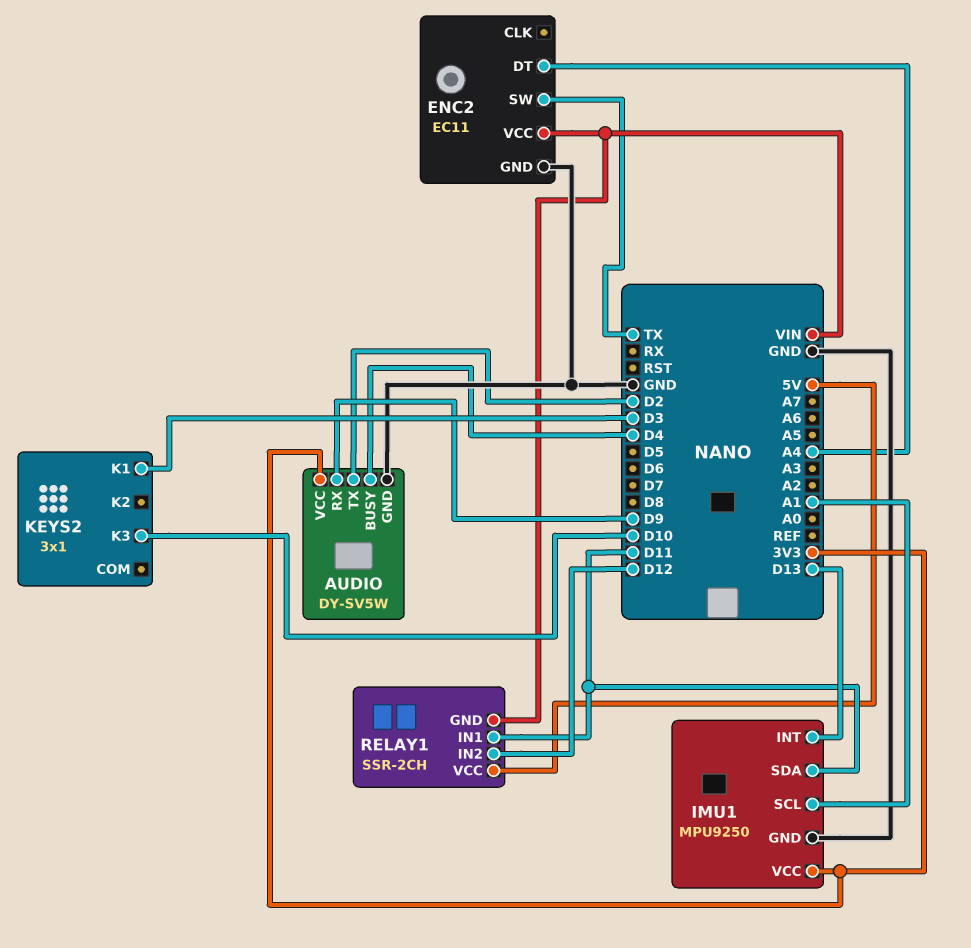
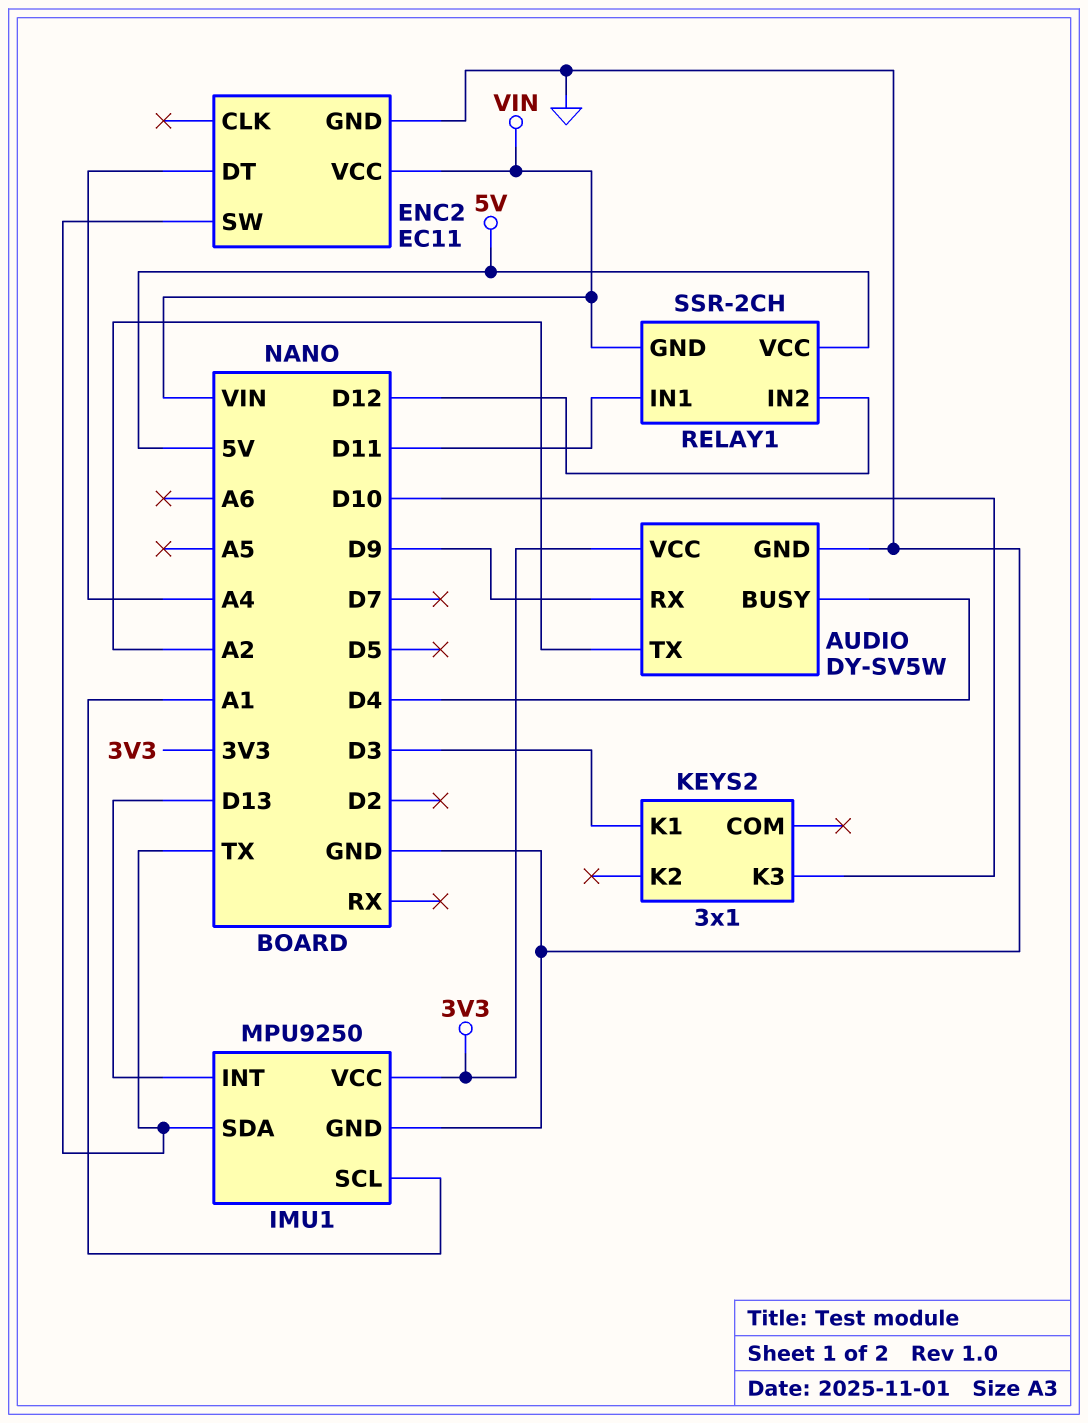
AUDIO pin TX: D2 -> A2
IMU1 pin SDA: D11 -> TX

